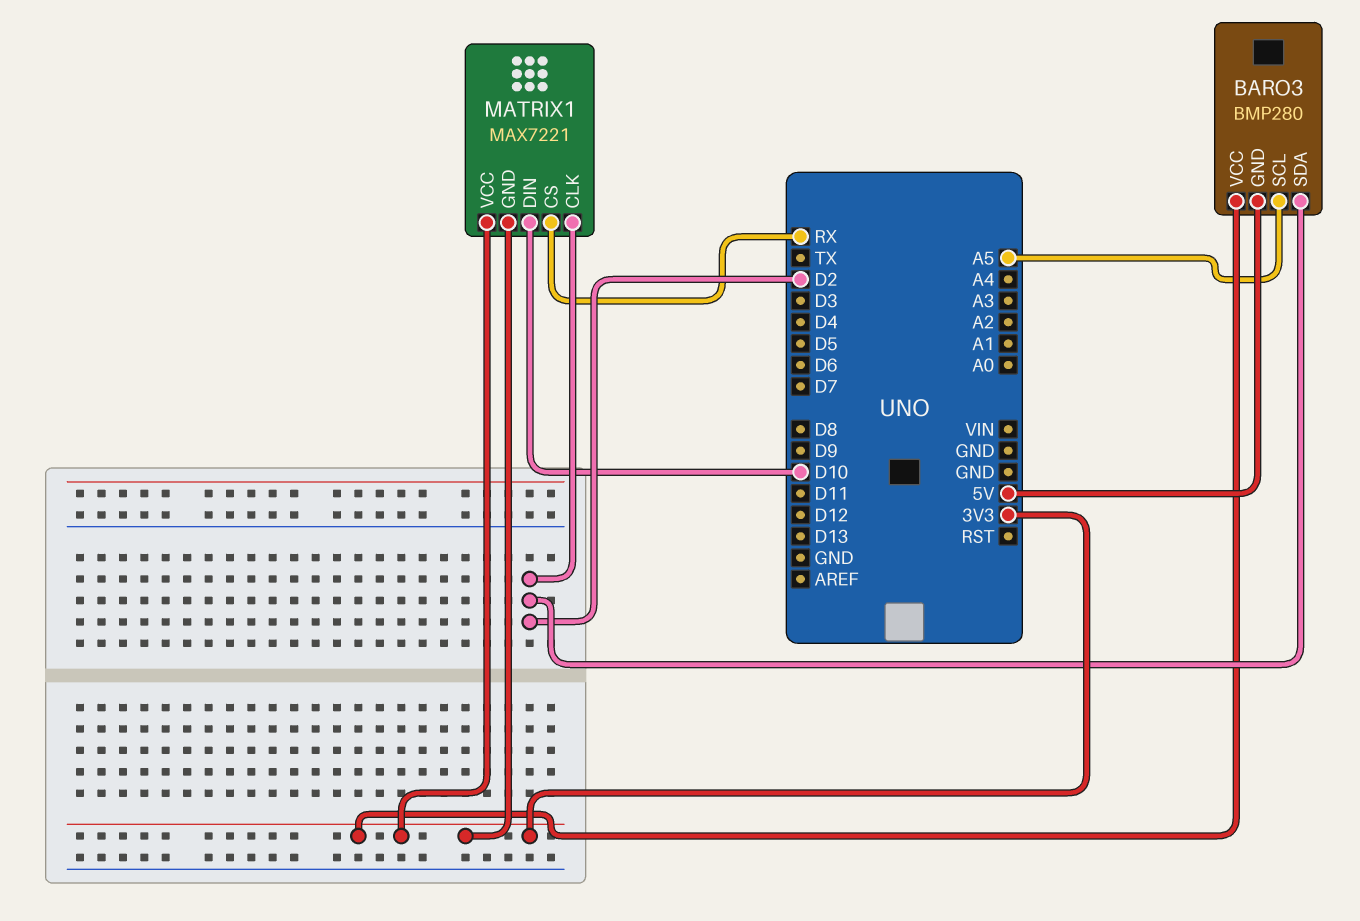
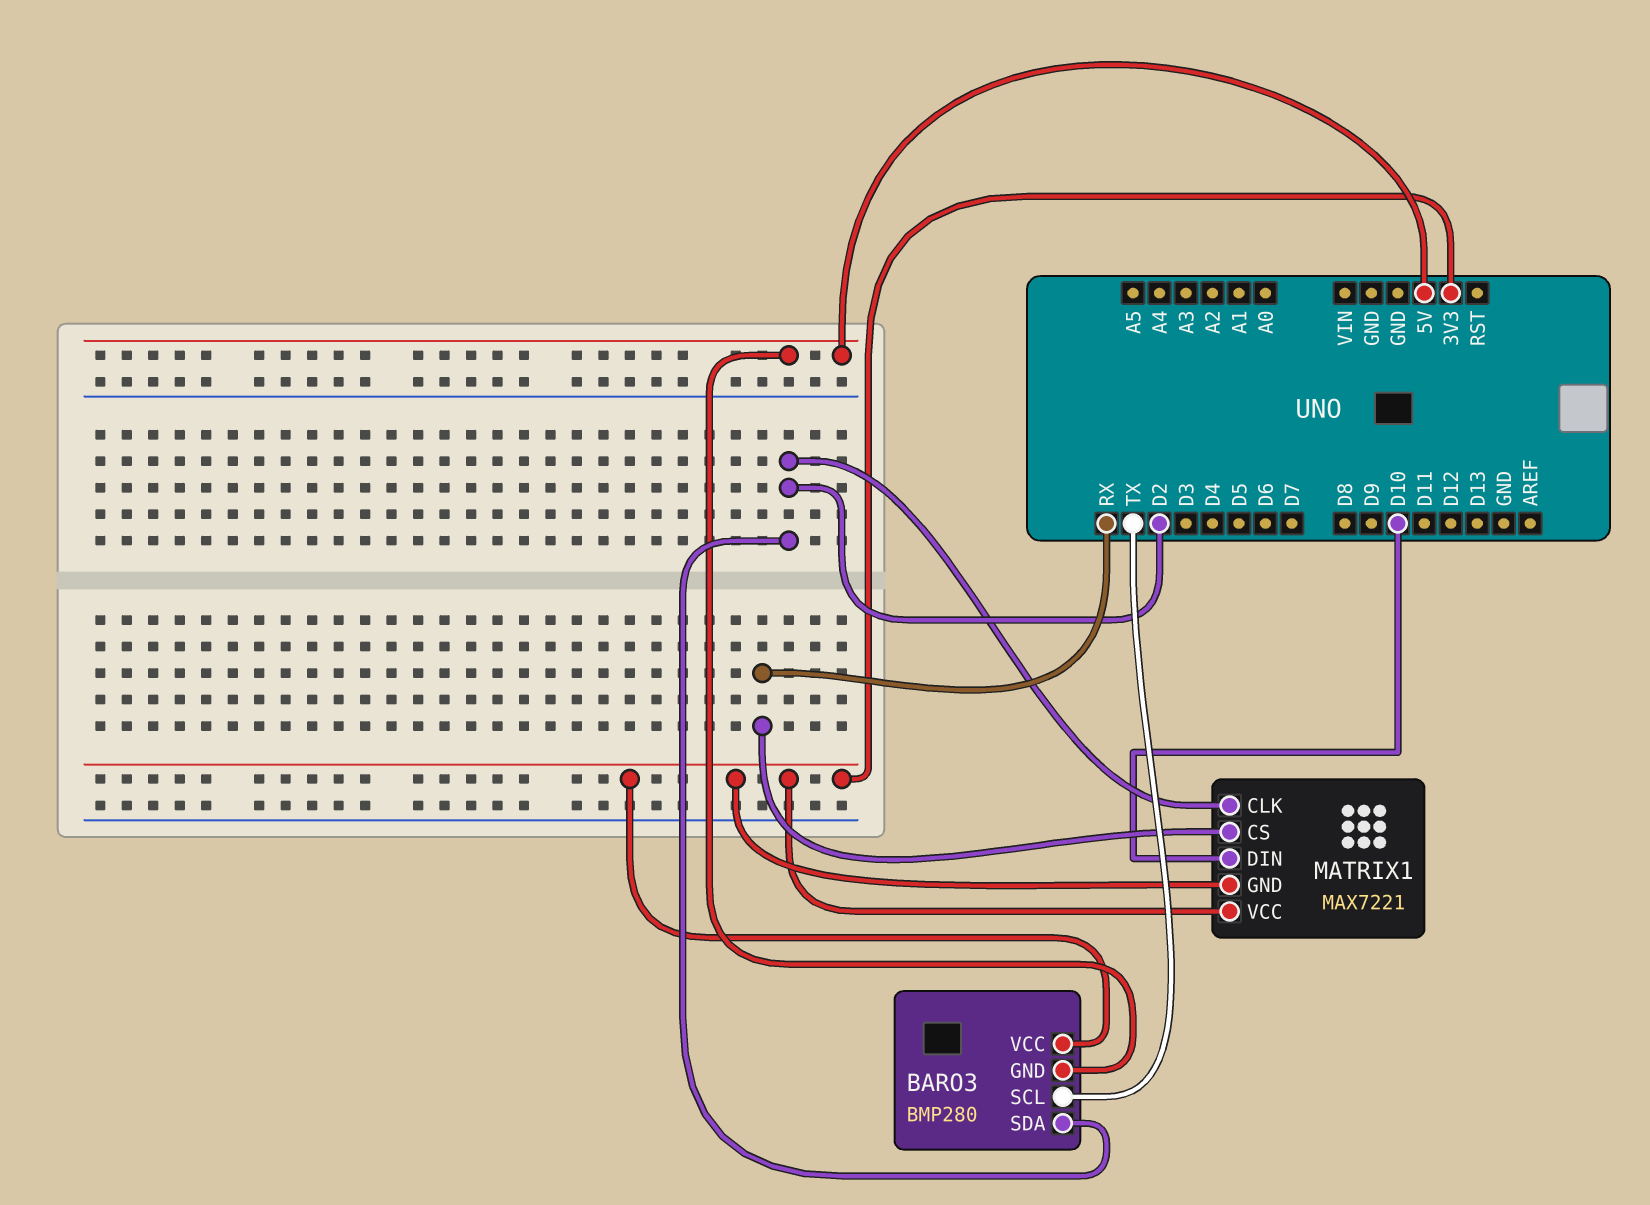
BARO3 pin SCL: A5 -> TX

